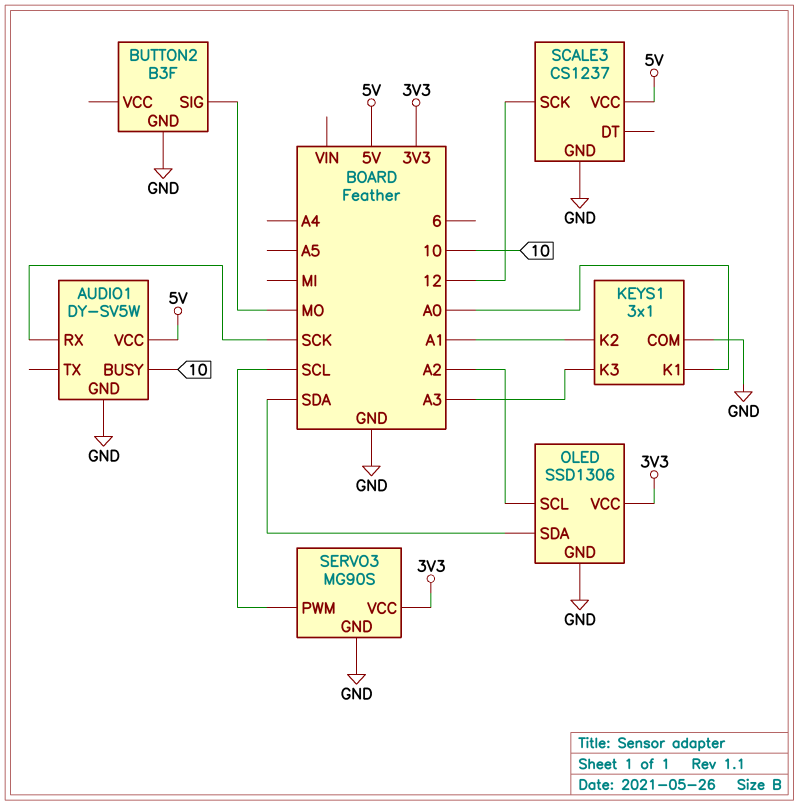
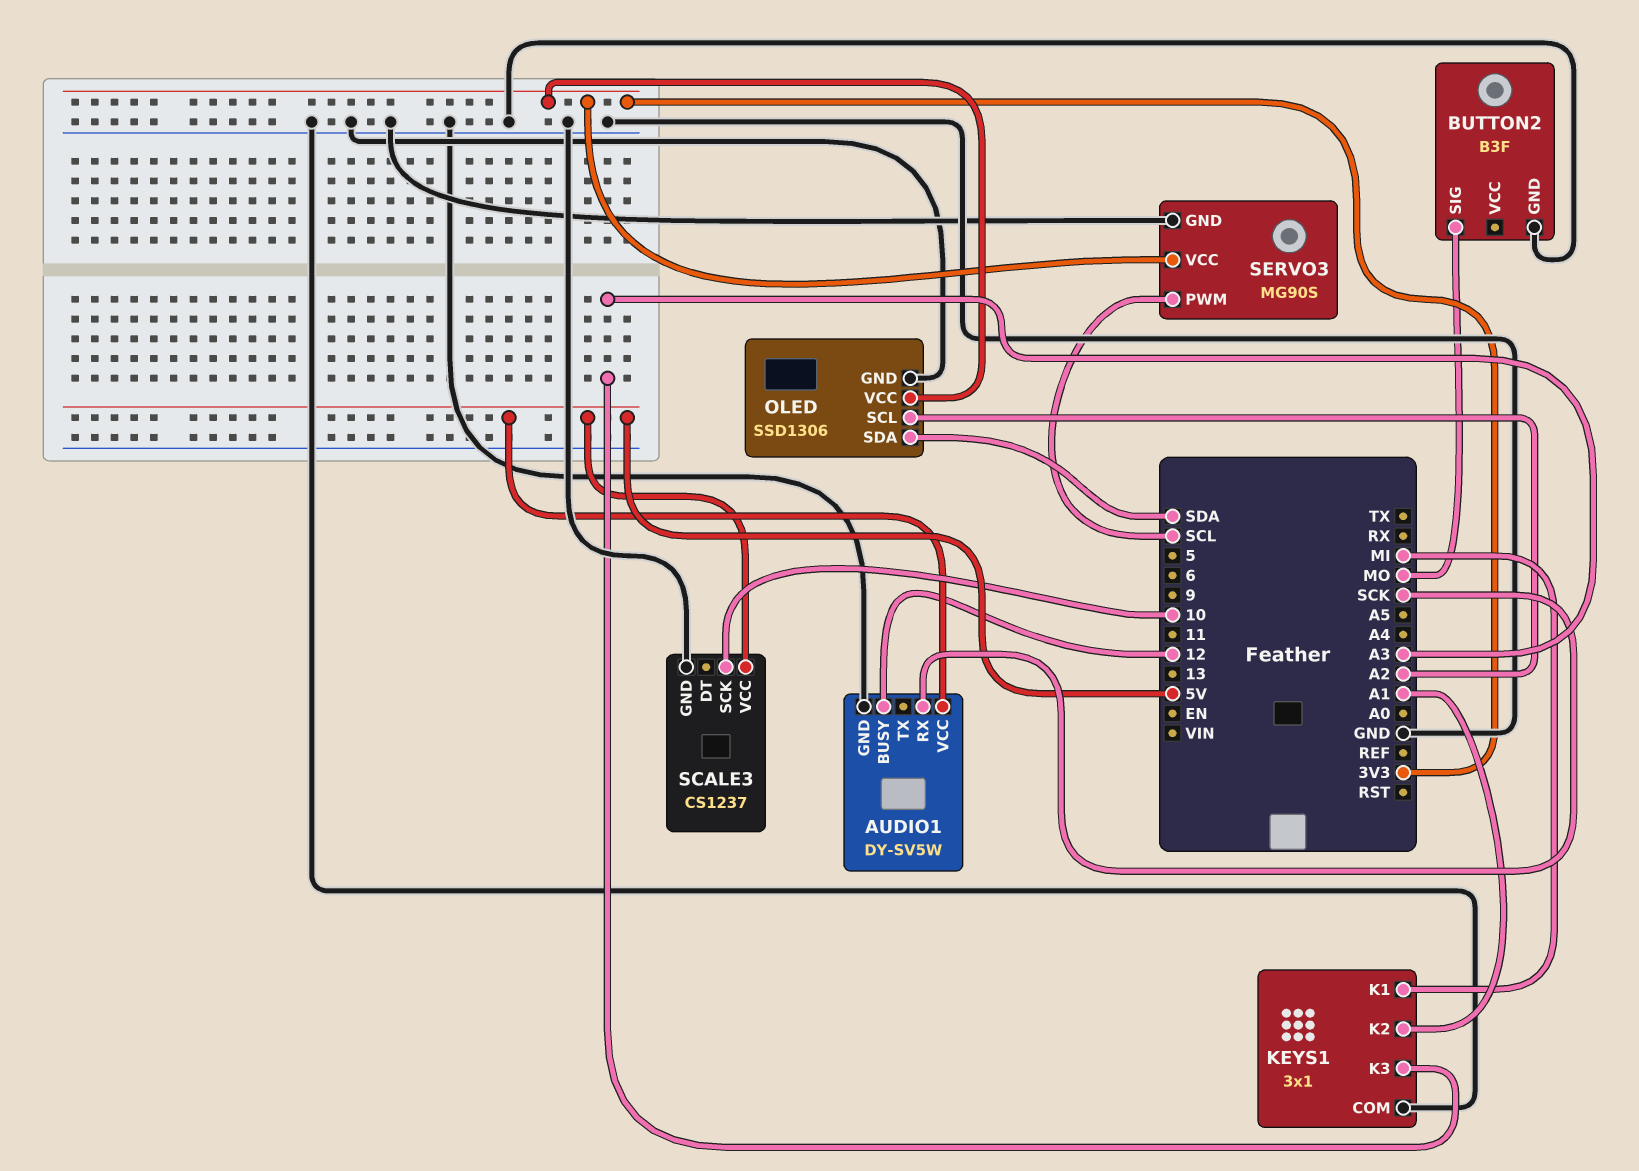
AUDIO1 pin BUSY: 10 -> 12
KEYS1 pin K1: A0 -> MI
SCALE3 pin SCK: 12 -> 10

